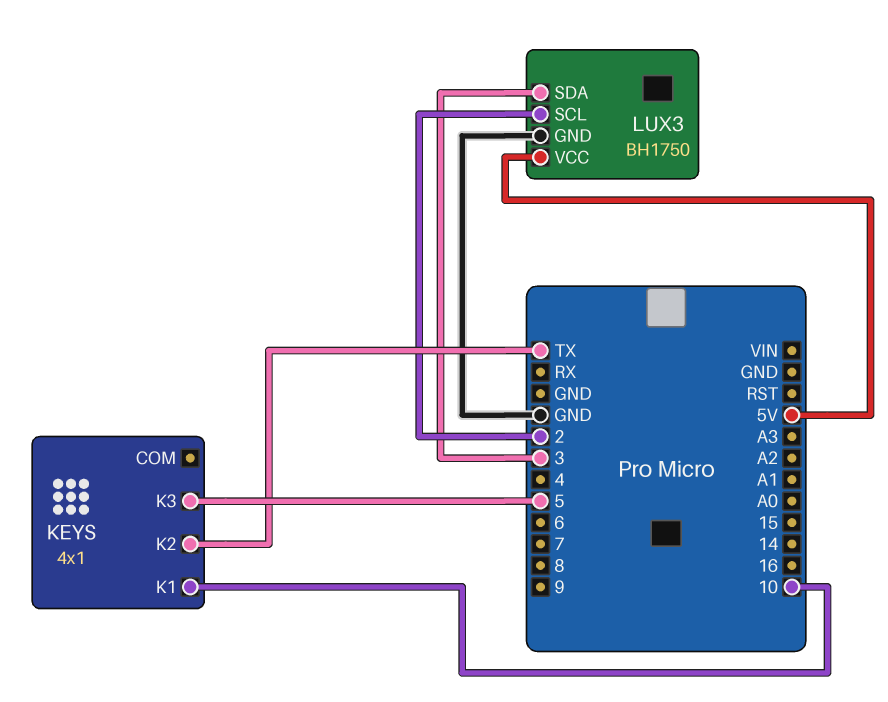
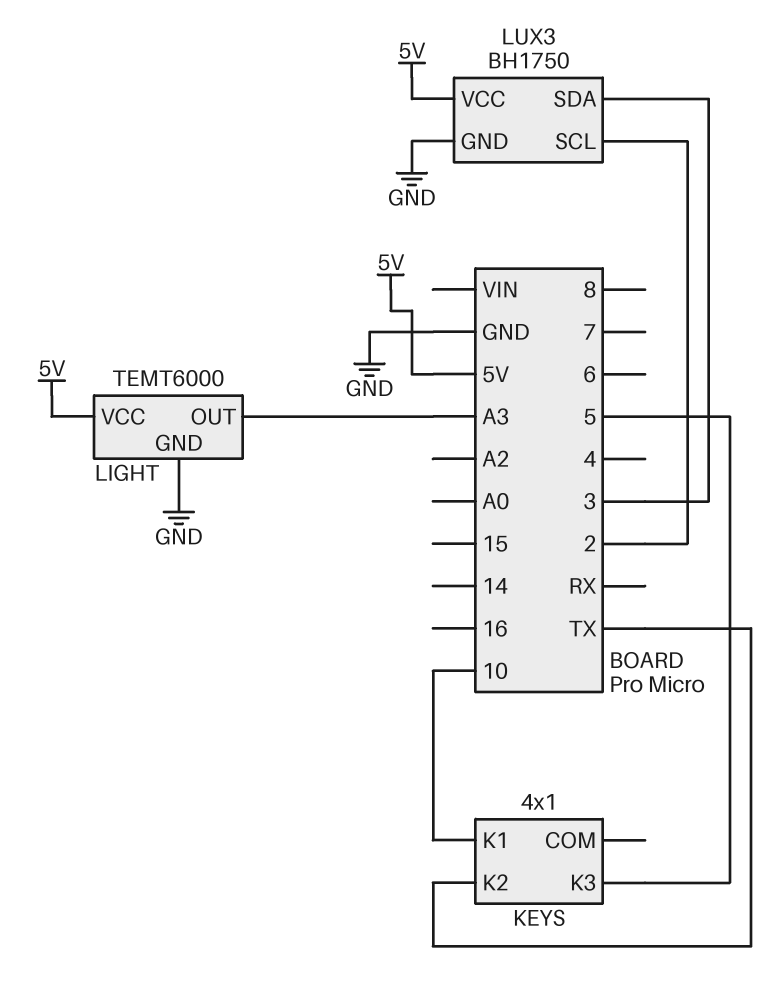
LIGHT: none -> TEMT6000
LIGHT pin GND: none -> GND
LIGHT pin OUT: none -> A3
LIGHT pin VCC: none -> 5V

